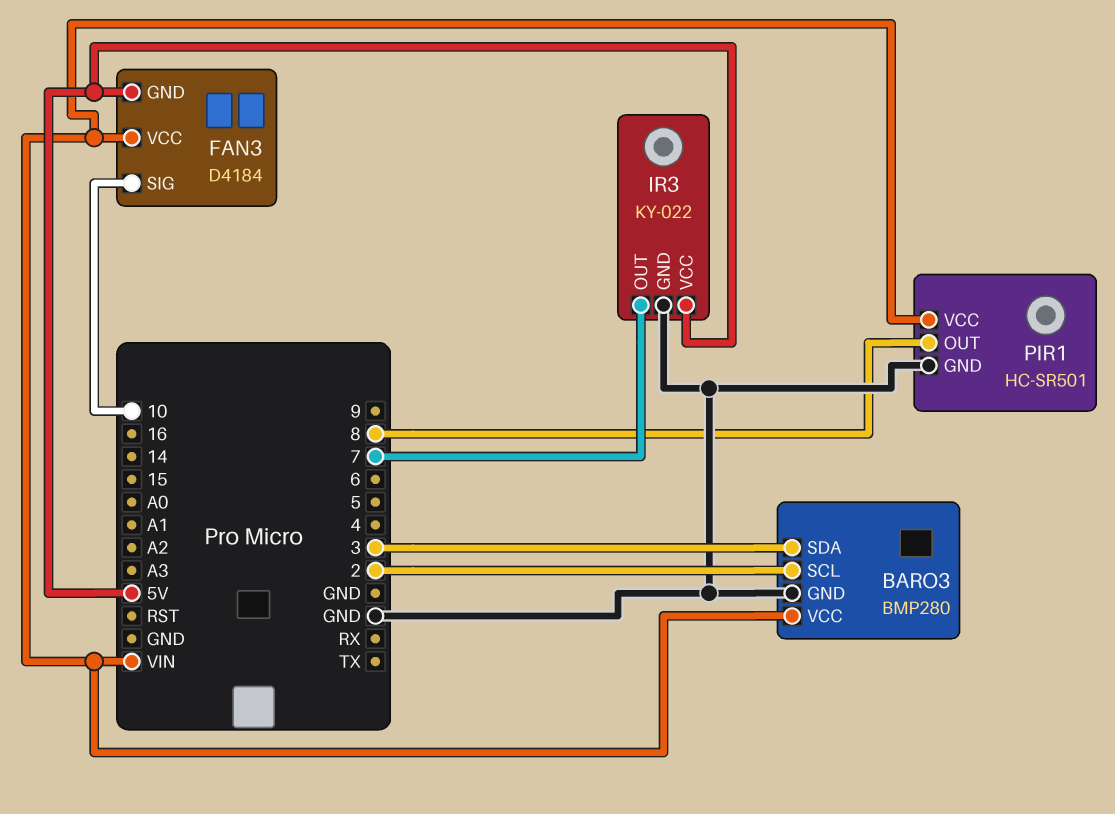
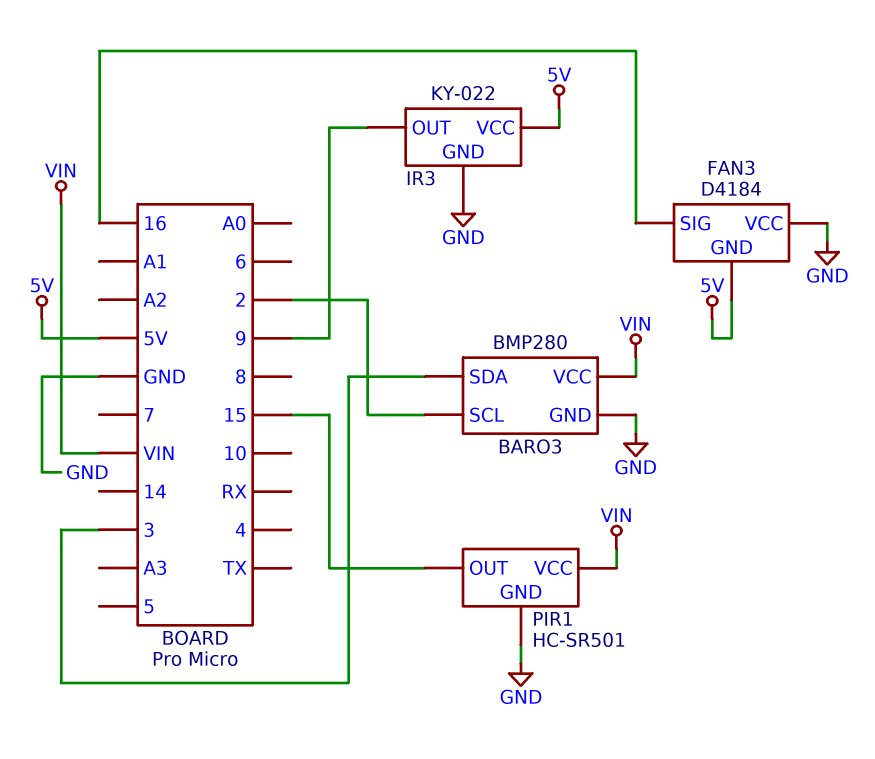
FAN3 pin SIG: 10 -> 16
FAN3 pin VCC: VIN -> GND
IR3 pin OUT: 7 -> 9
PIR1 pin OUT: 8 -> 15

